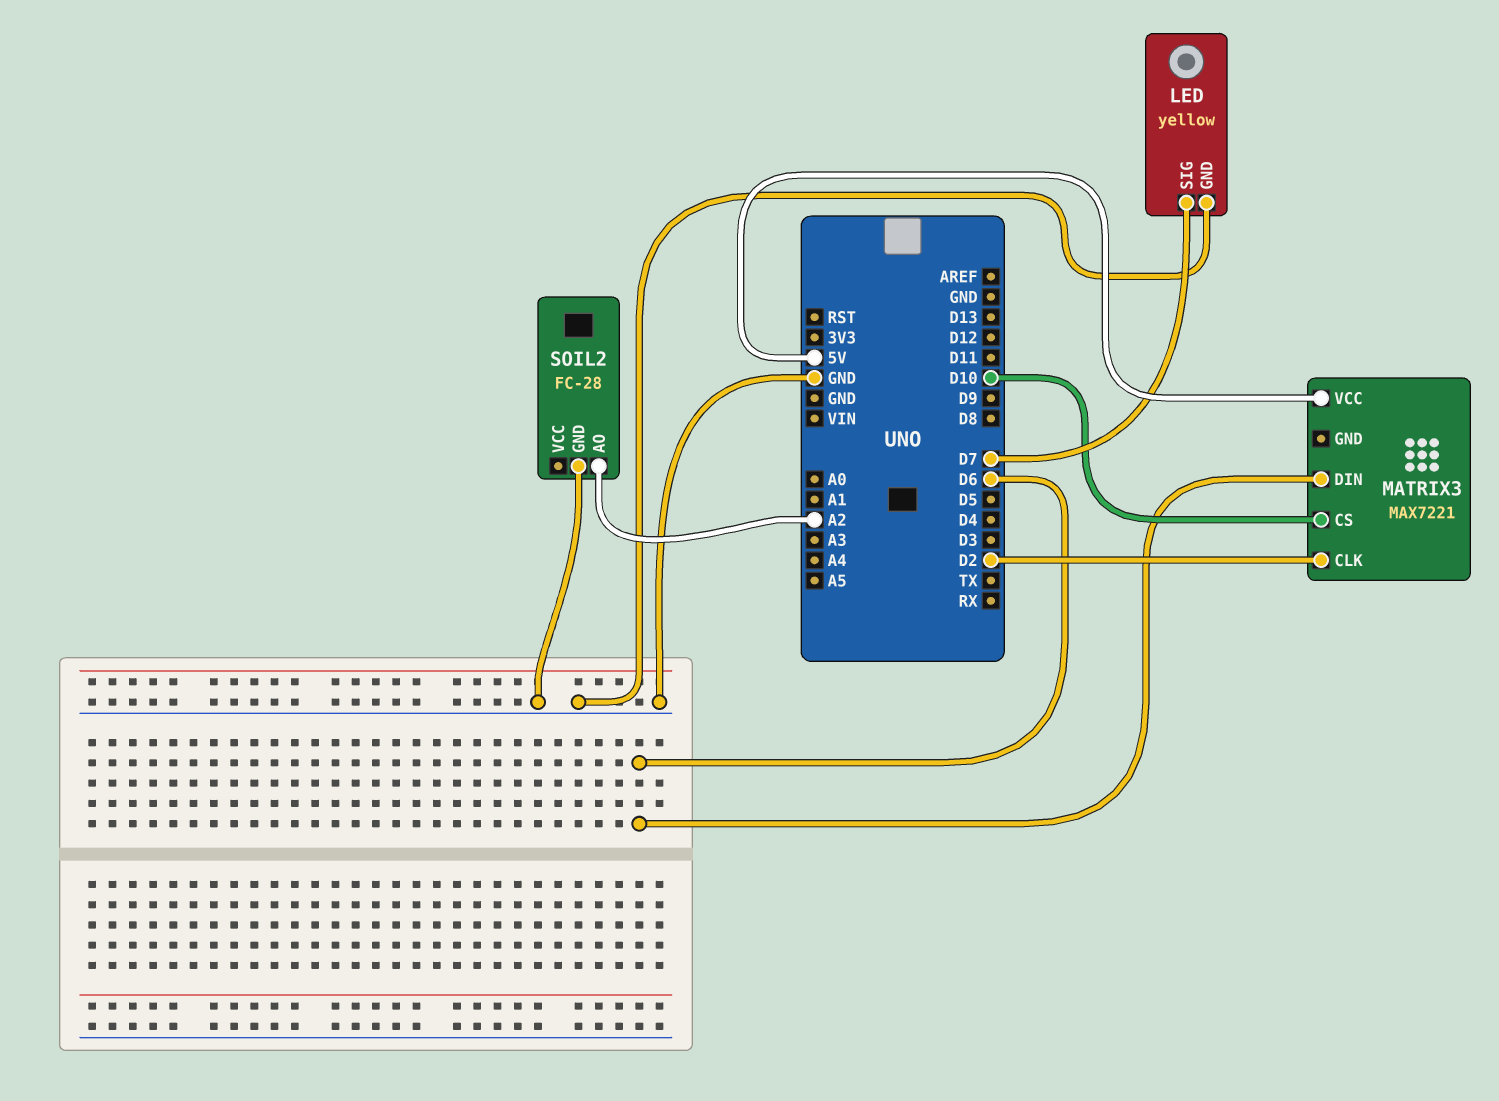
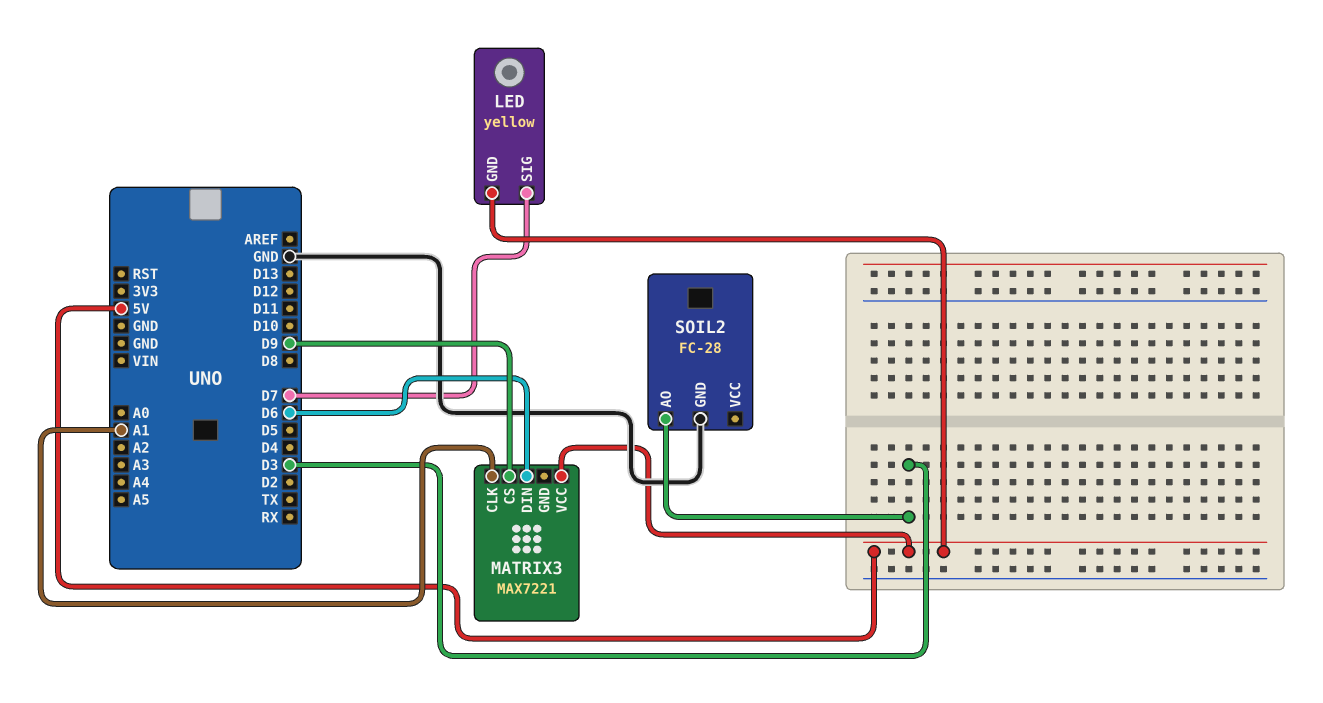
LED pin GND: GND -> 5V
MATRIX3 pin CLK: D2 -> A1
MATRIX3 pin CS: D10 -> D9
SOIL2 pin AO: A2 -> D3

